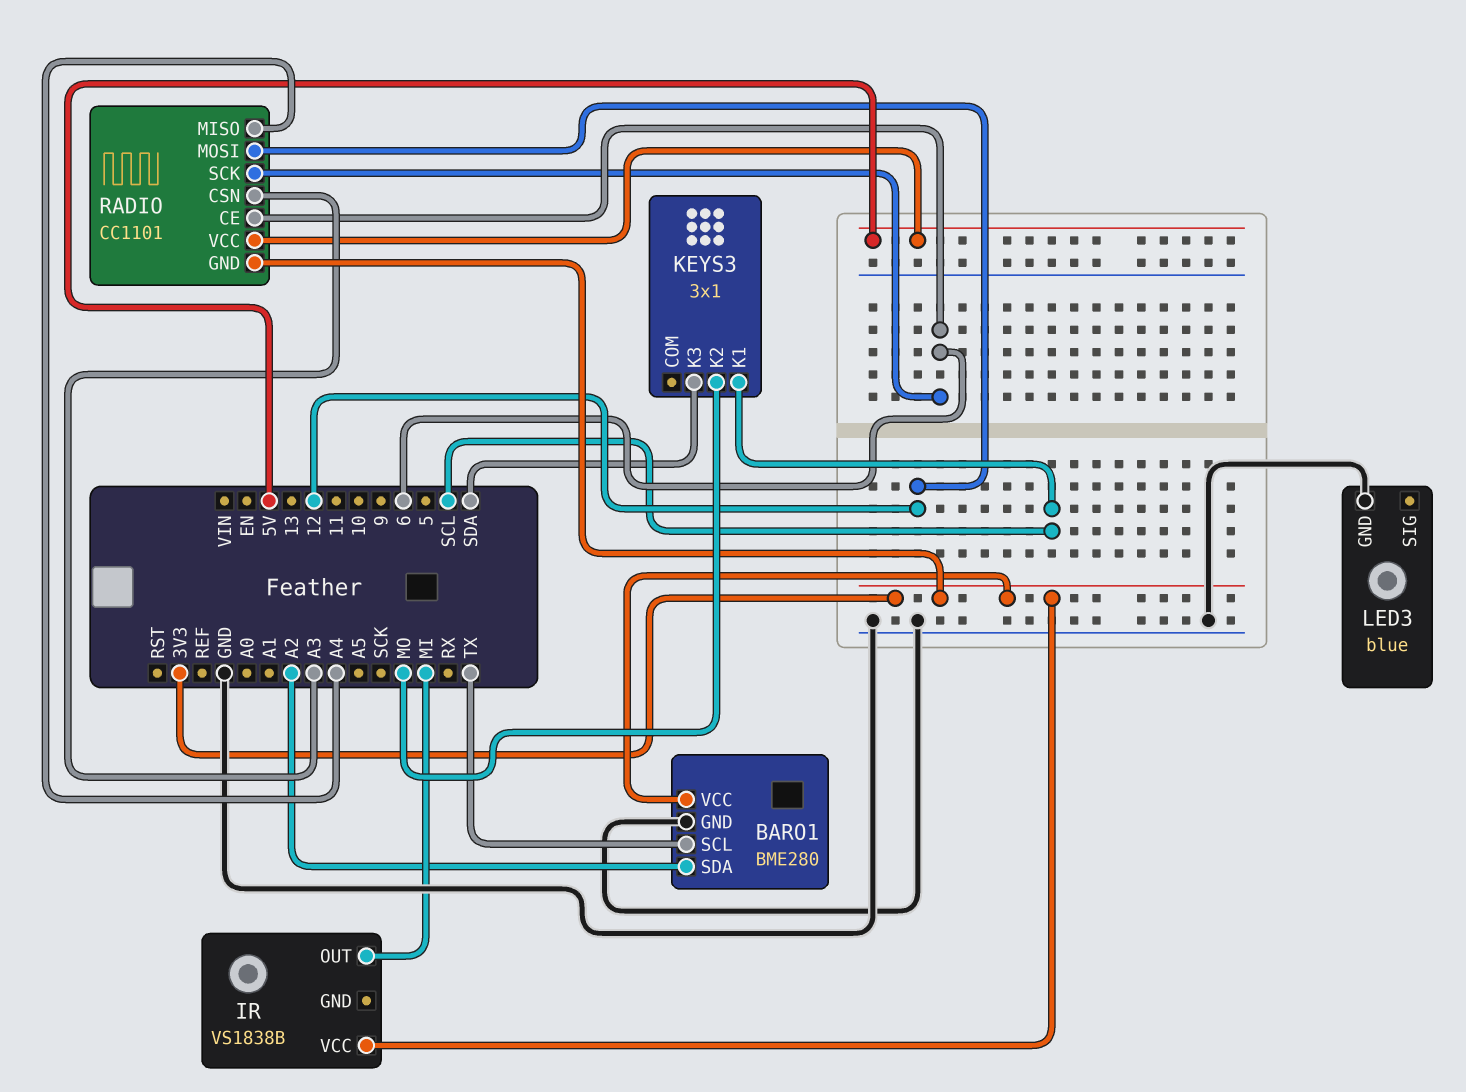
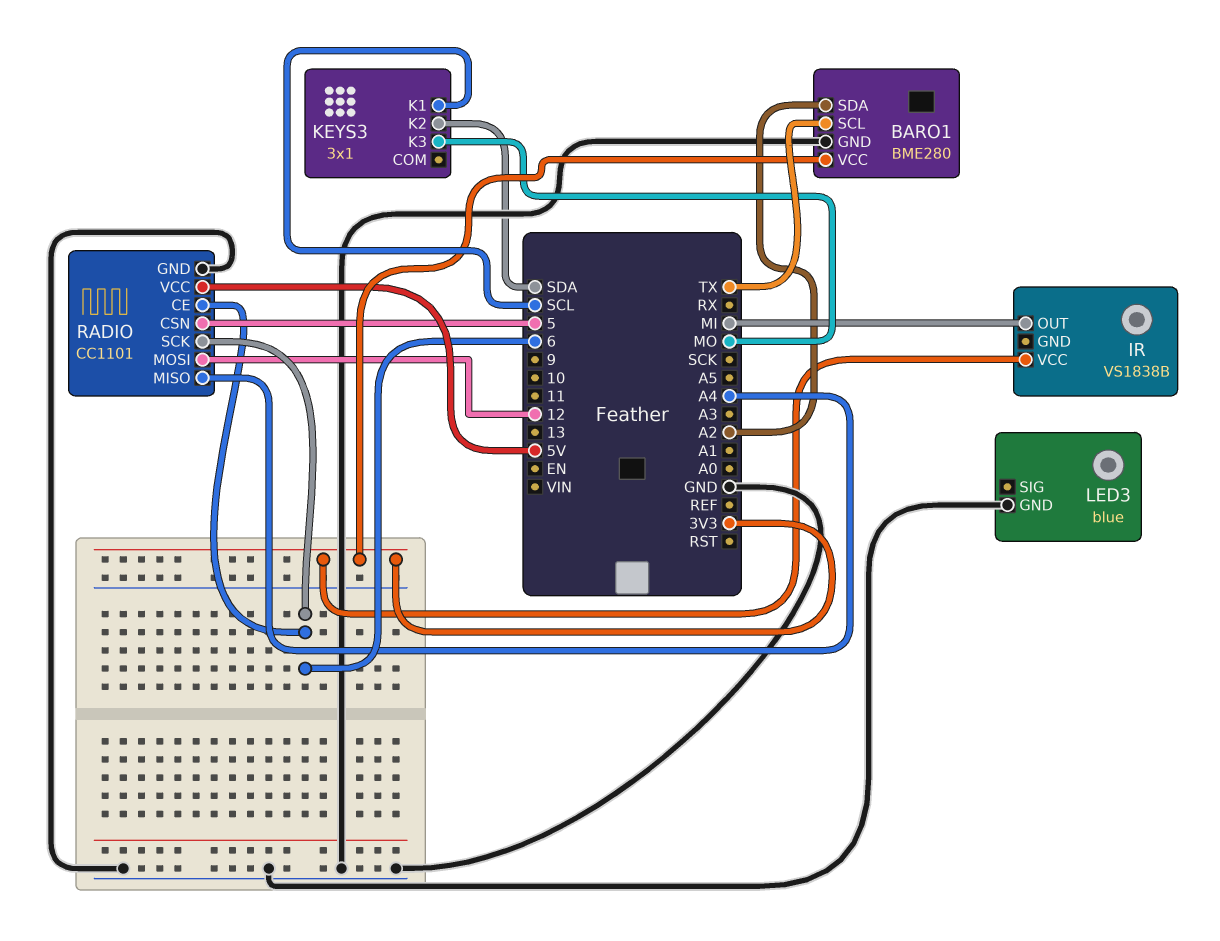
KEYS3 pin K2: MO -> SDA
KEYS3 pin K3: SDA -> MO
RADIO pin CSN: A3 -> 5
RADIO pin GND: 3V3 -> GND

